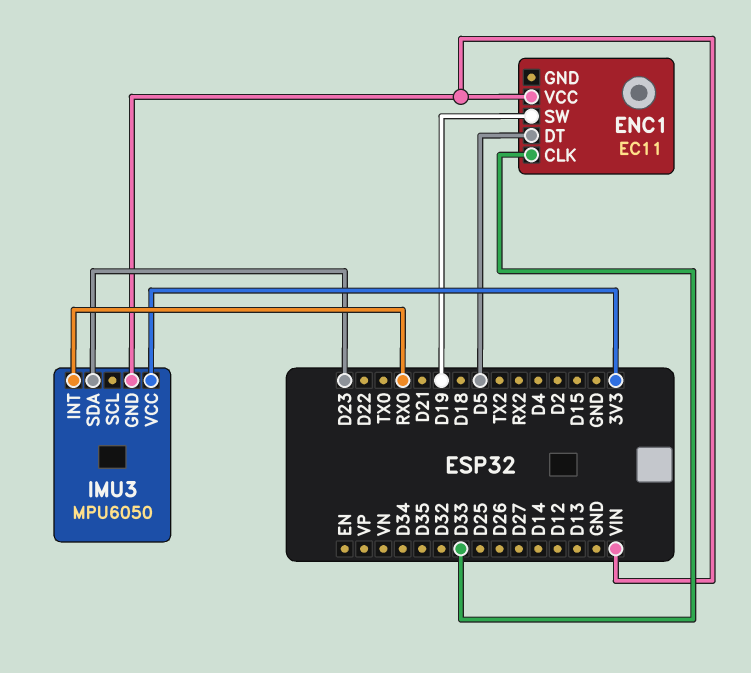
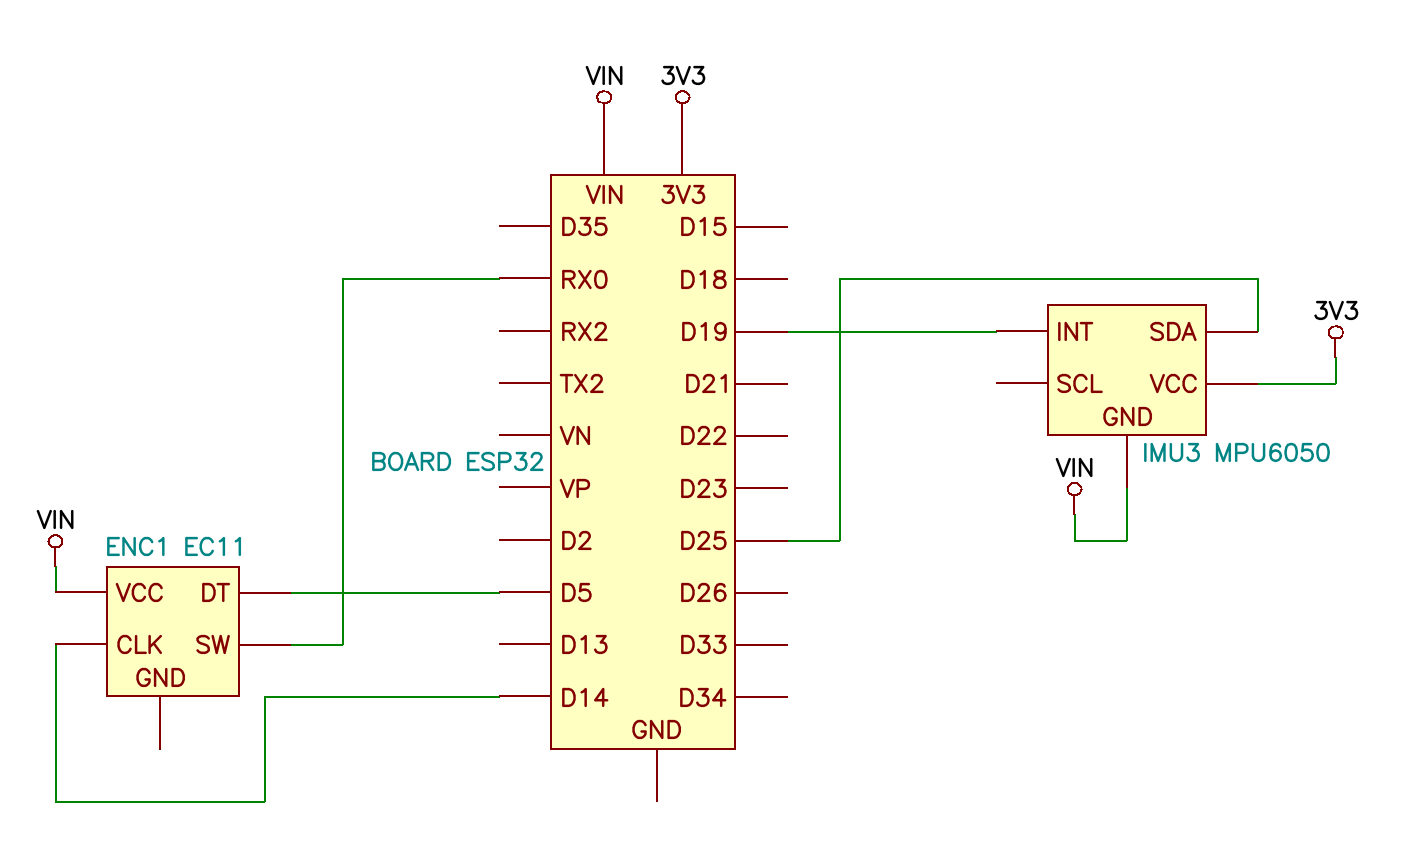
ENC1 pin CLK: D33 -> D14
ENC1 pin SW: D19 -> RX0
IMU3 pin INT: RX0 -> D19
IMU3 pin SDA: D23 -> D25

